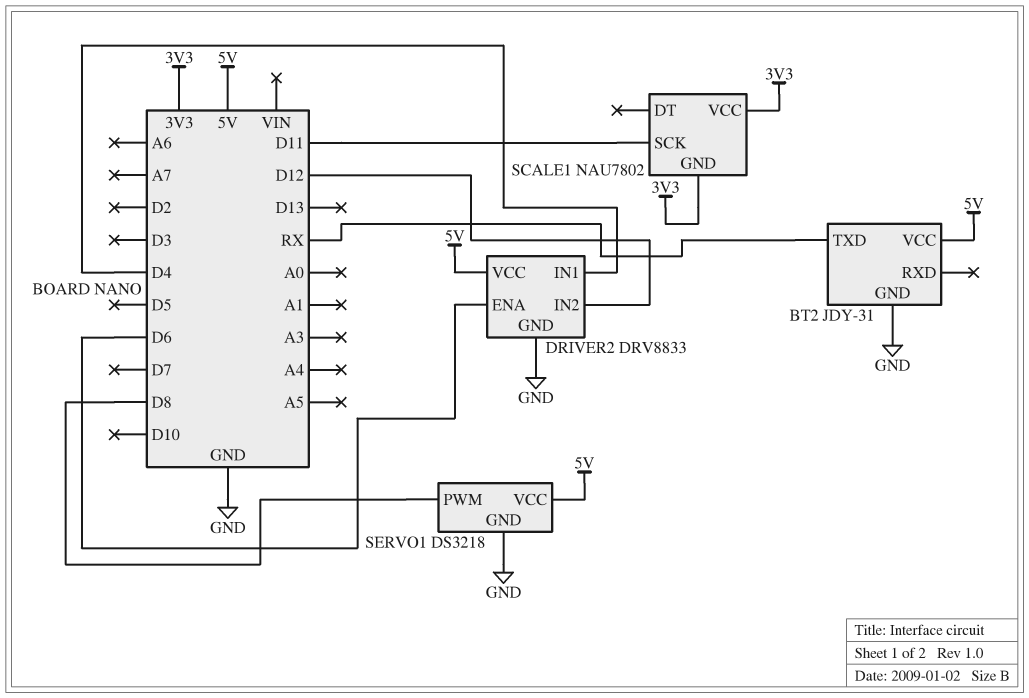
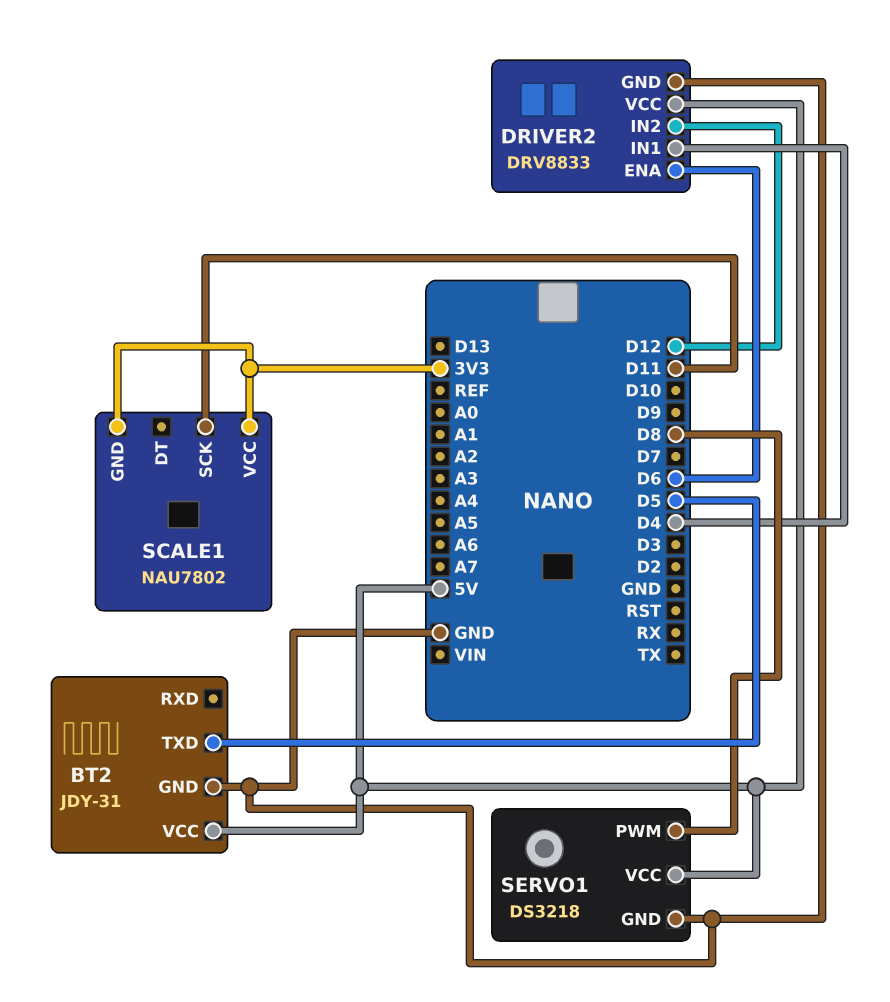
BT2 pin TXD: RX -> D5

